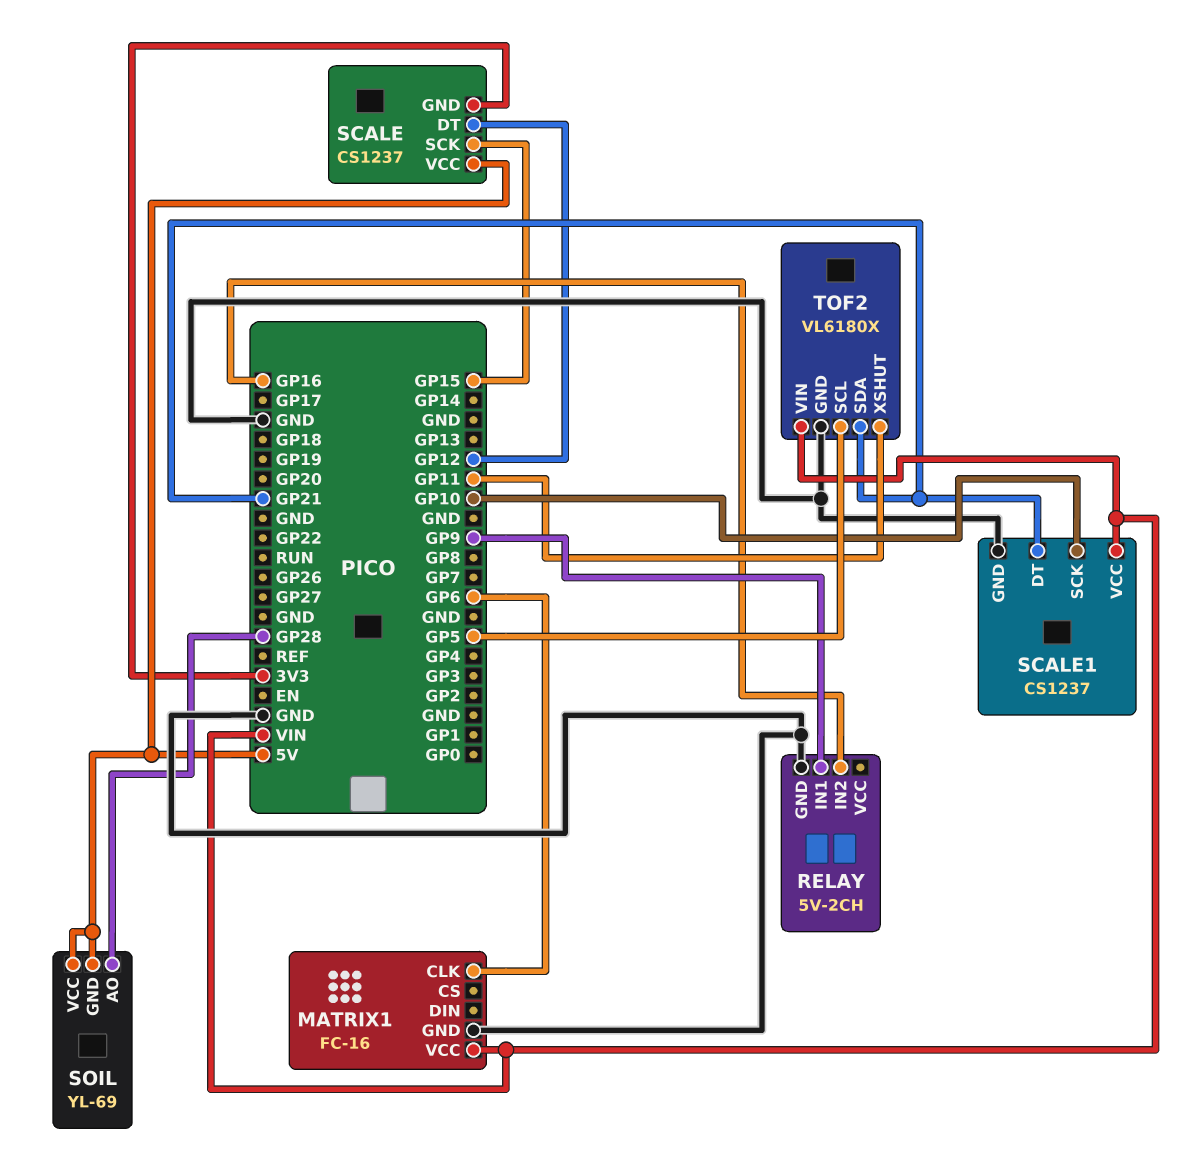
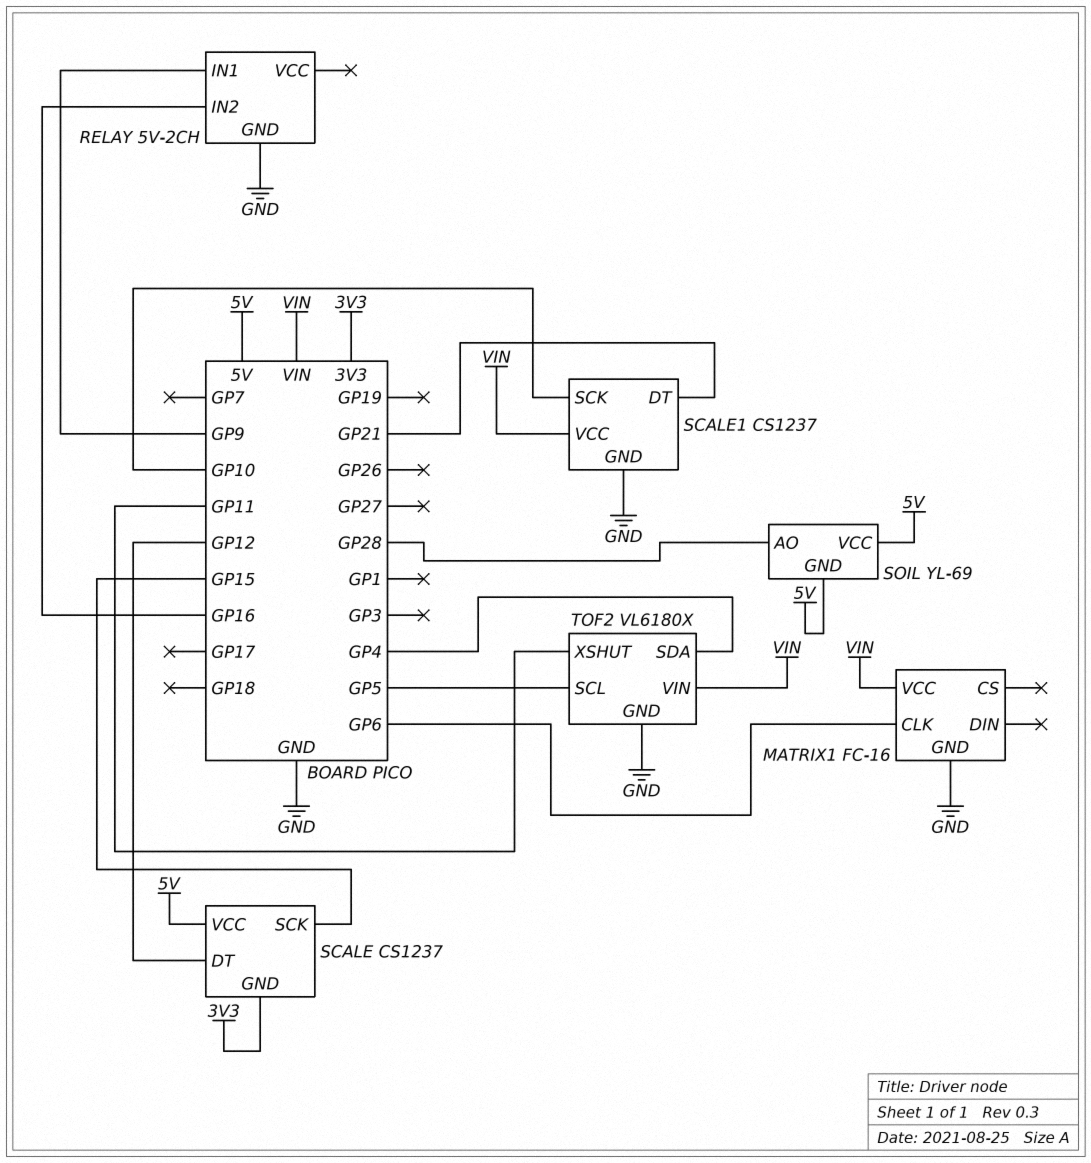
TOF2 pin SDA: GP21 -> GP4

